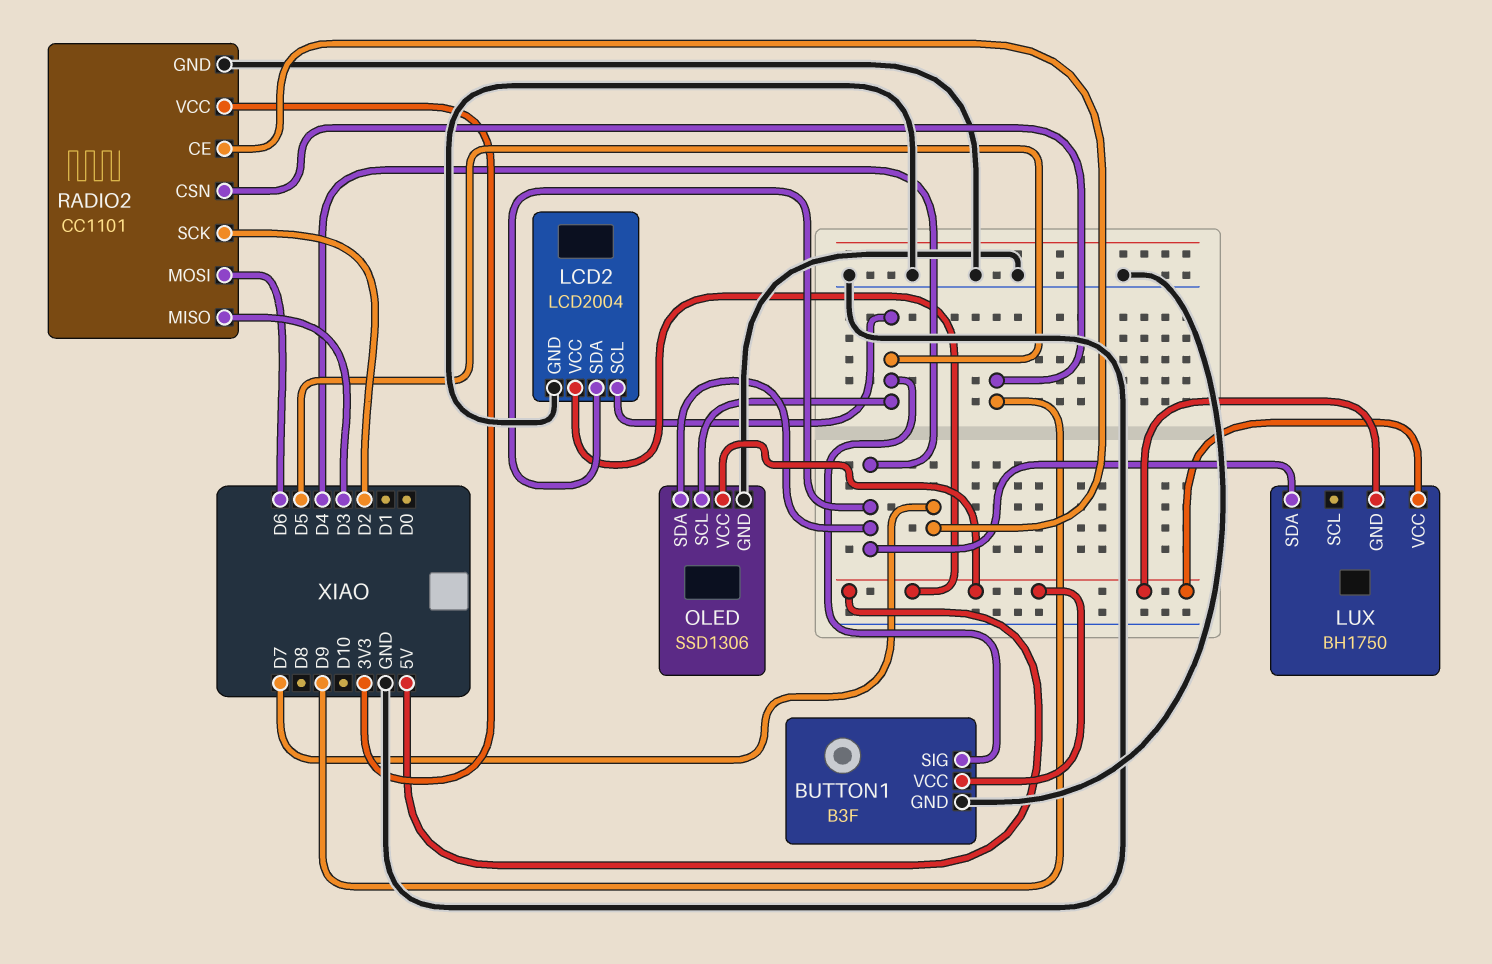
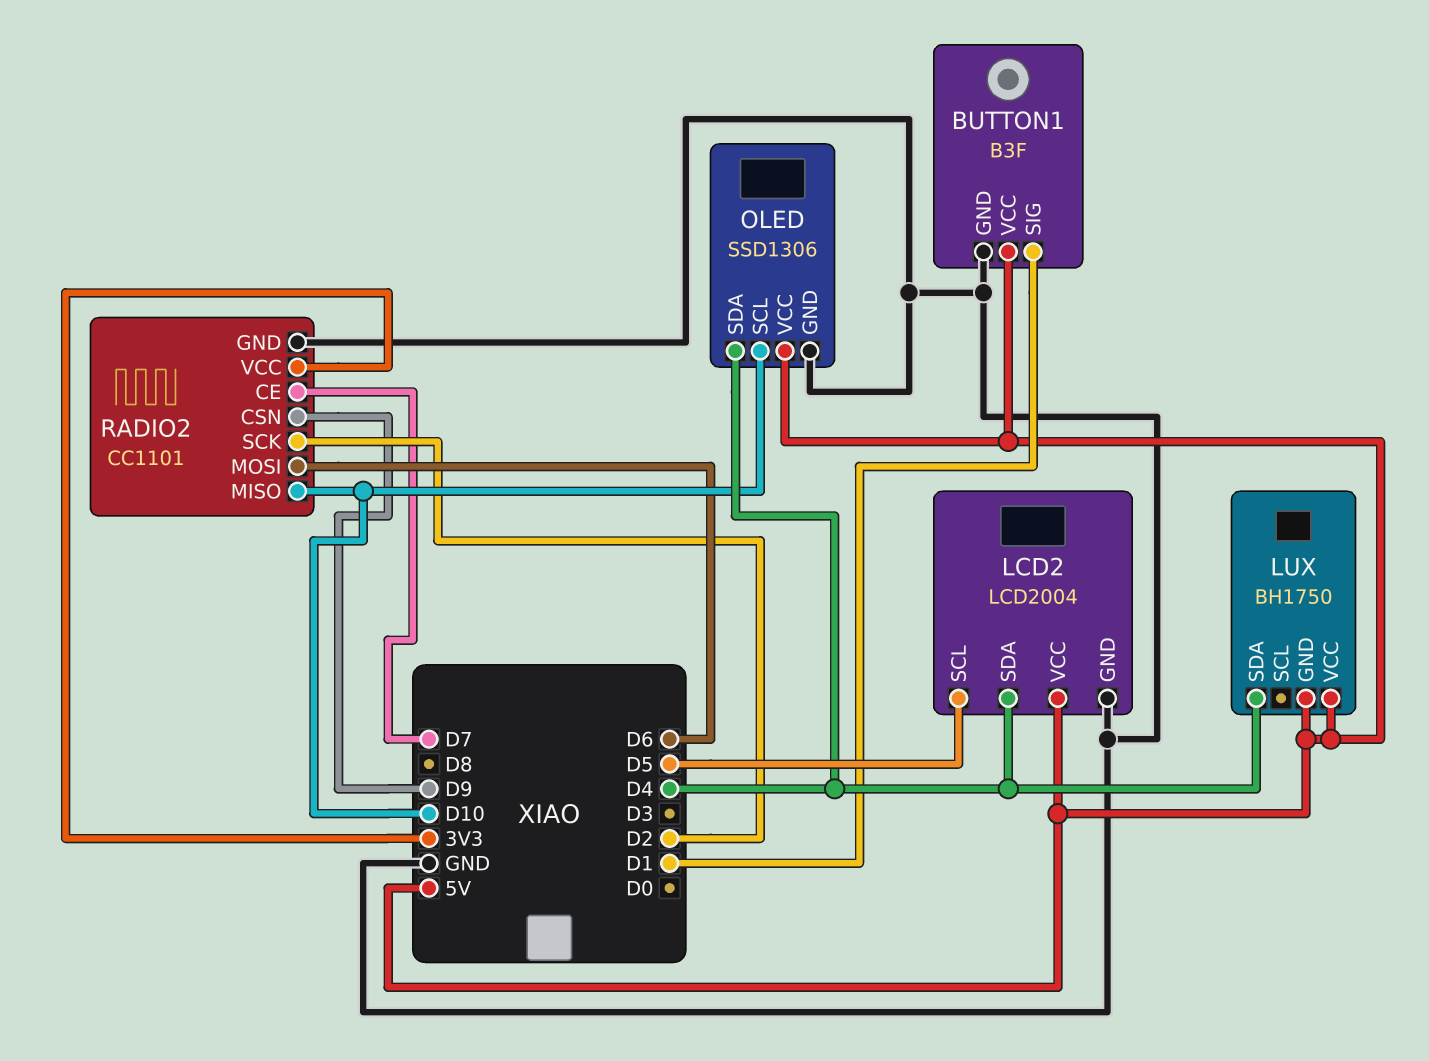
BUTTON1 pin SIG: D5 -> D1
OLED pin SCL: D5 -> D10
RADIO2 pin MISO: D3 -> D10

